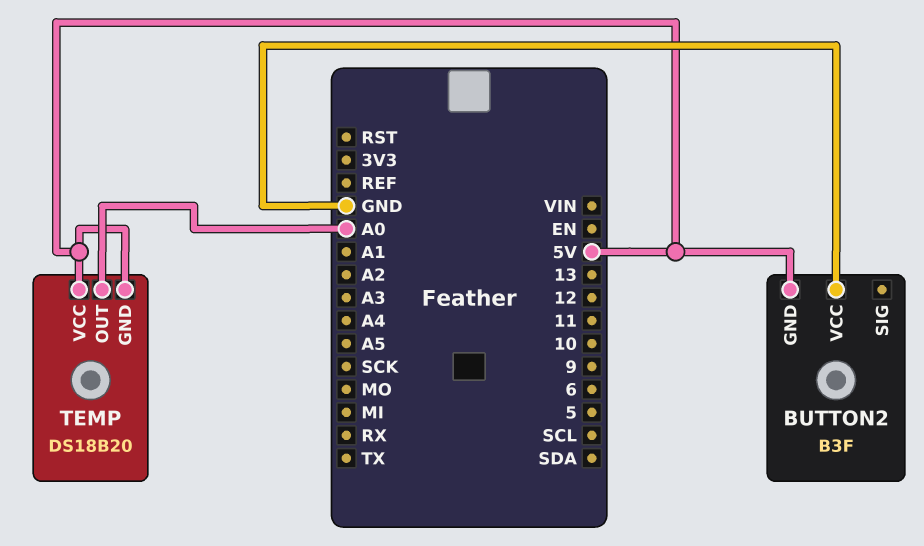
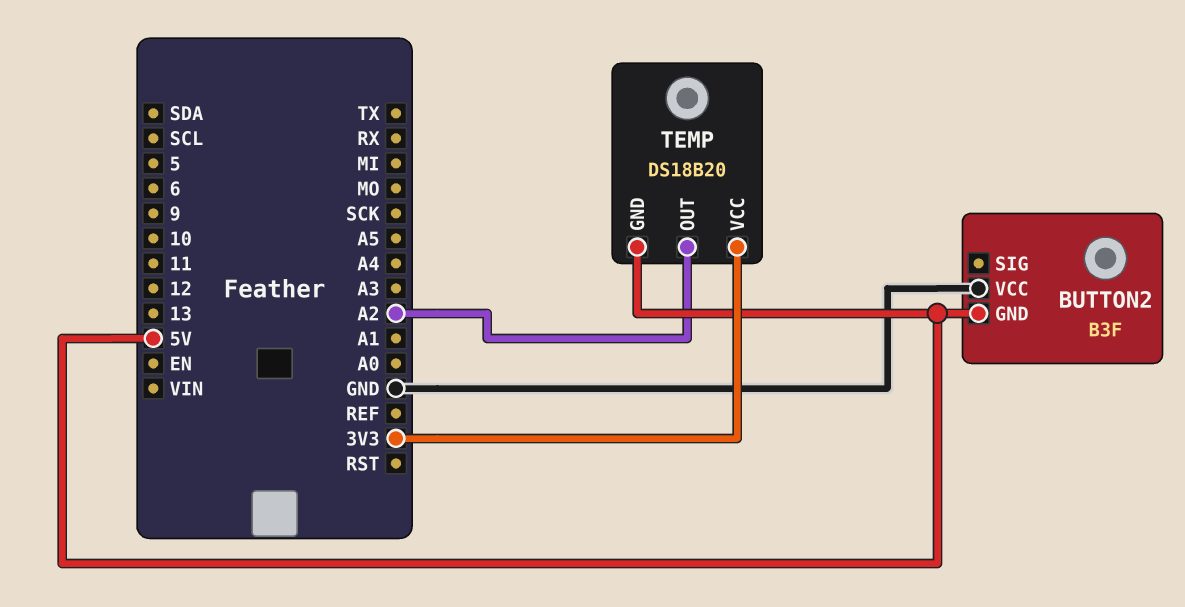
TEMP pin OUT: A0 -> A2
TEMP pin VCC: 5V -> 3V3

